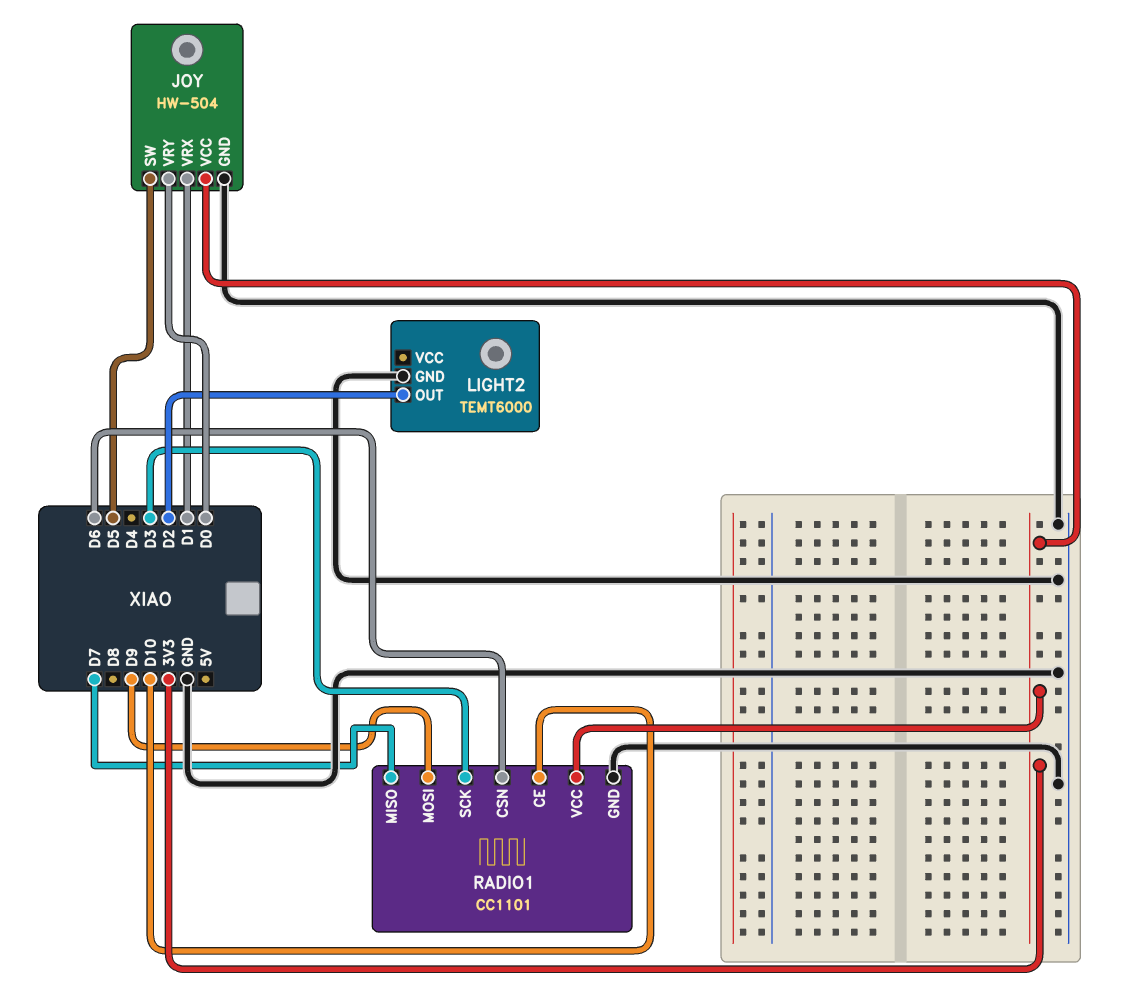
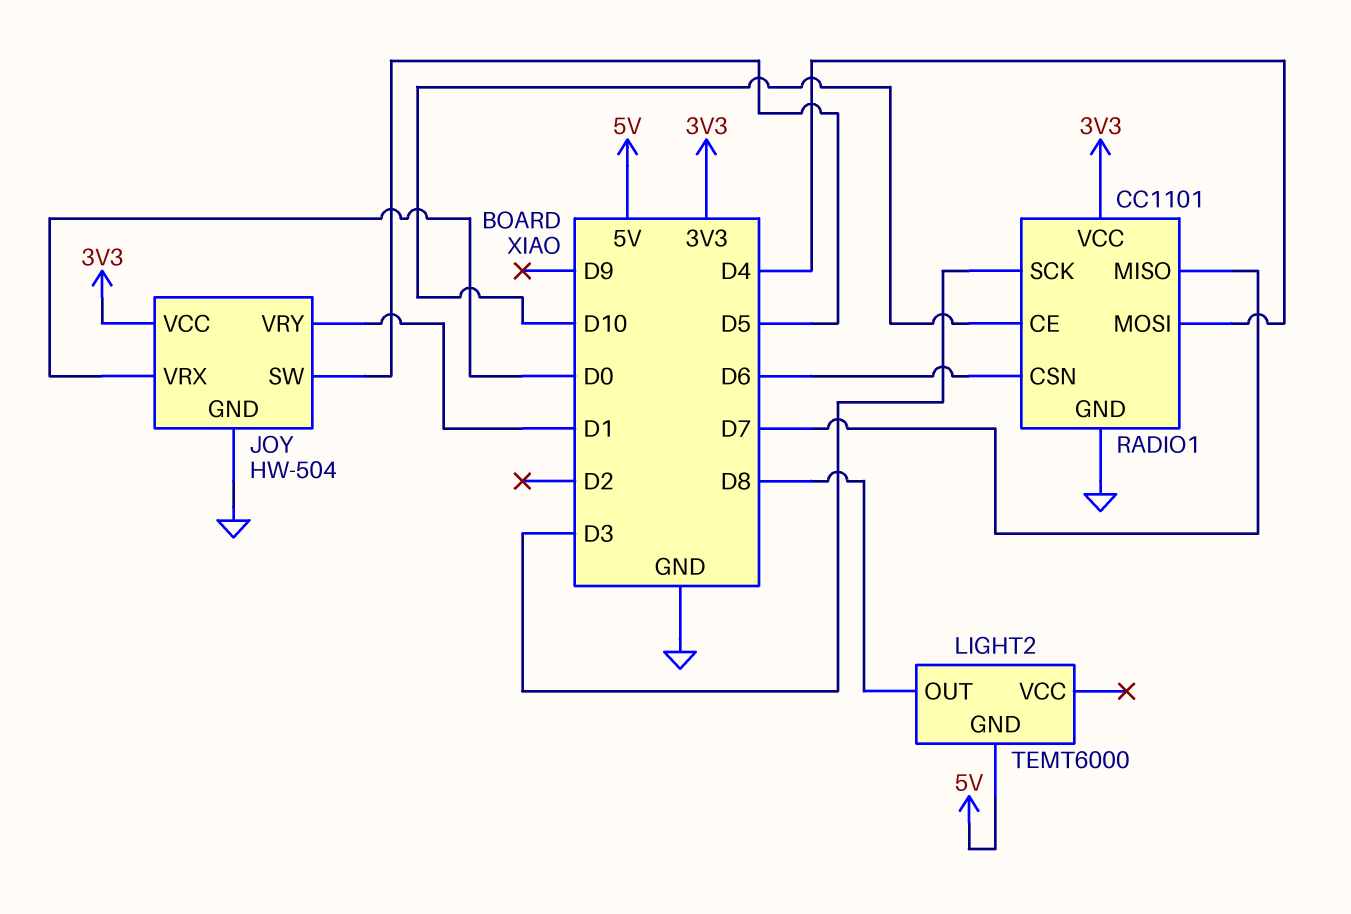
JOY pin VRX: D1 -> D0
JOY pin VRY: D0 -> D1
LIGHT2 pin GND: GND -> 5V
LIGHT2 pin OUT: D2 -> D8
RADIO1 pin MOSI: D9 -> D4

